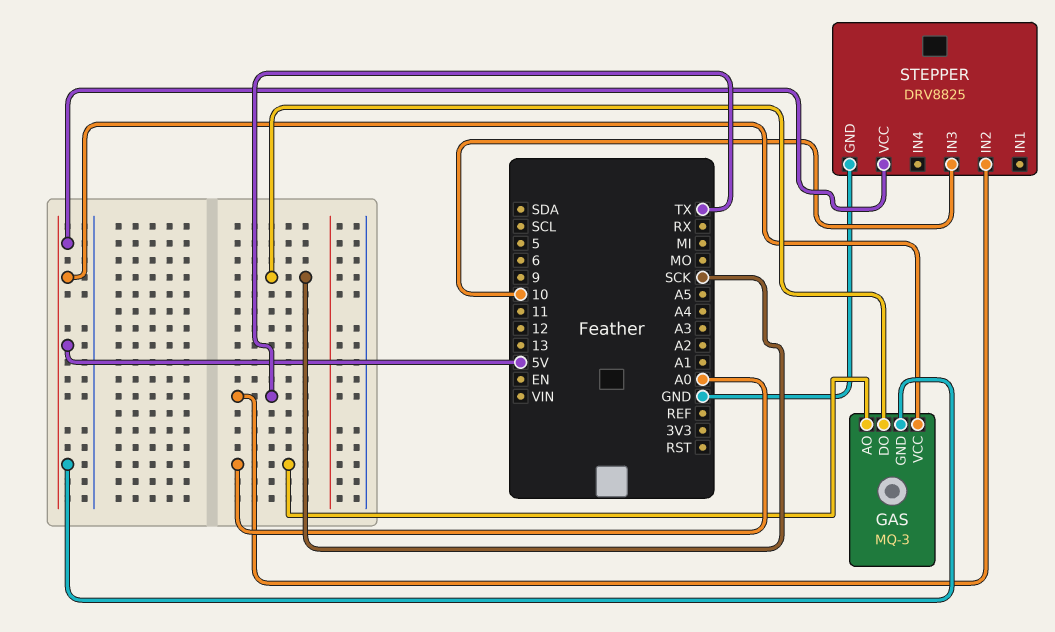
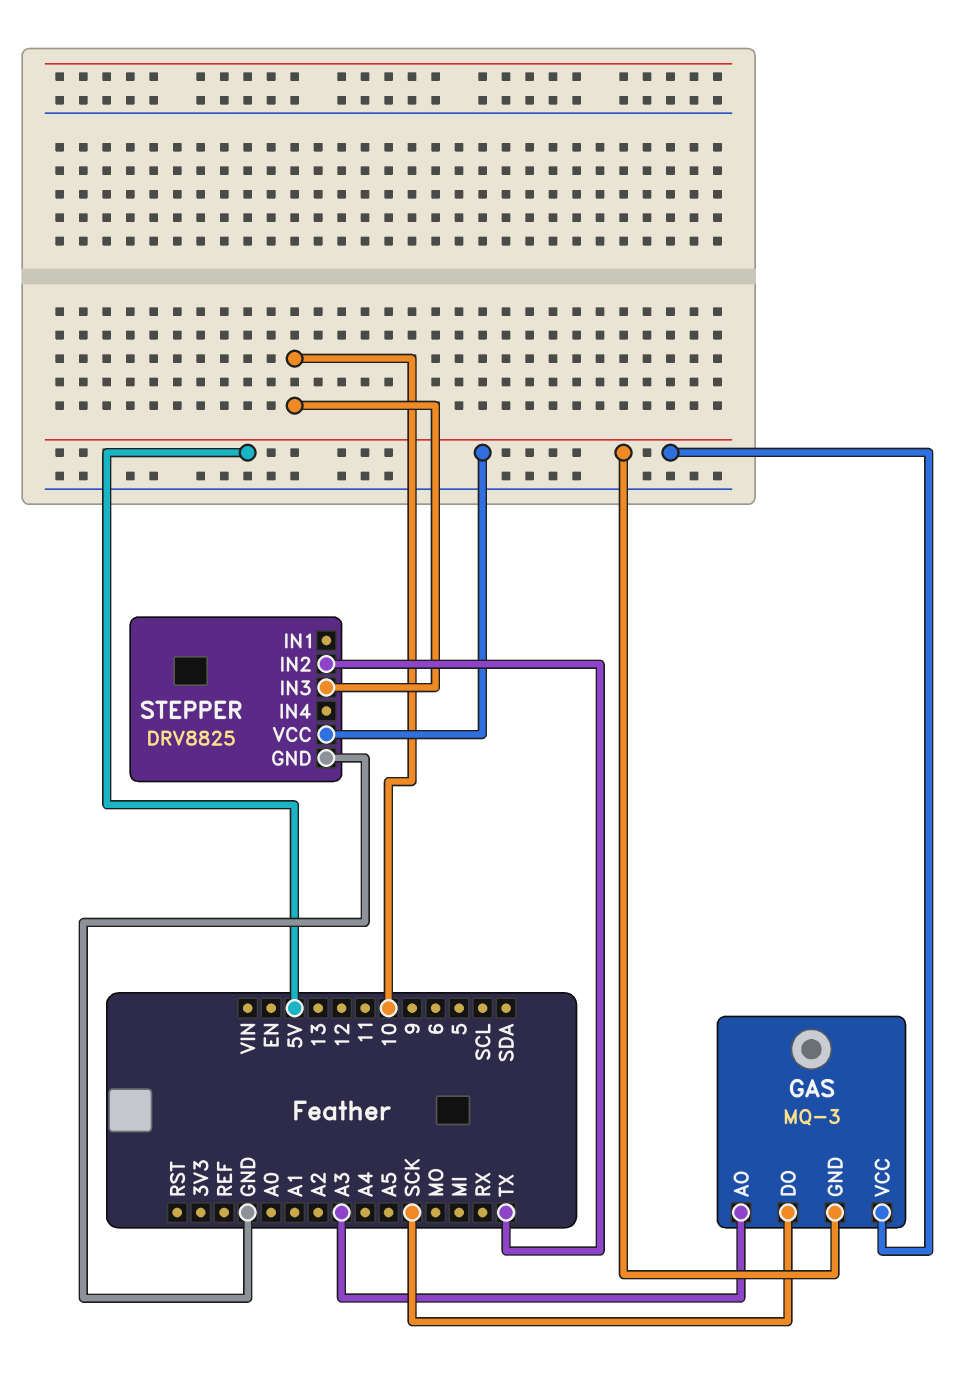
GAS pin AO: A0 -> A3

